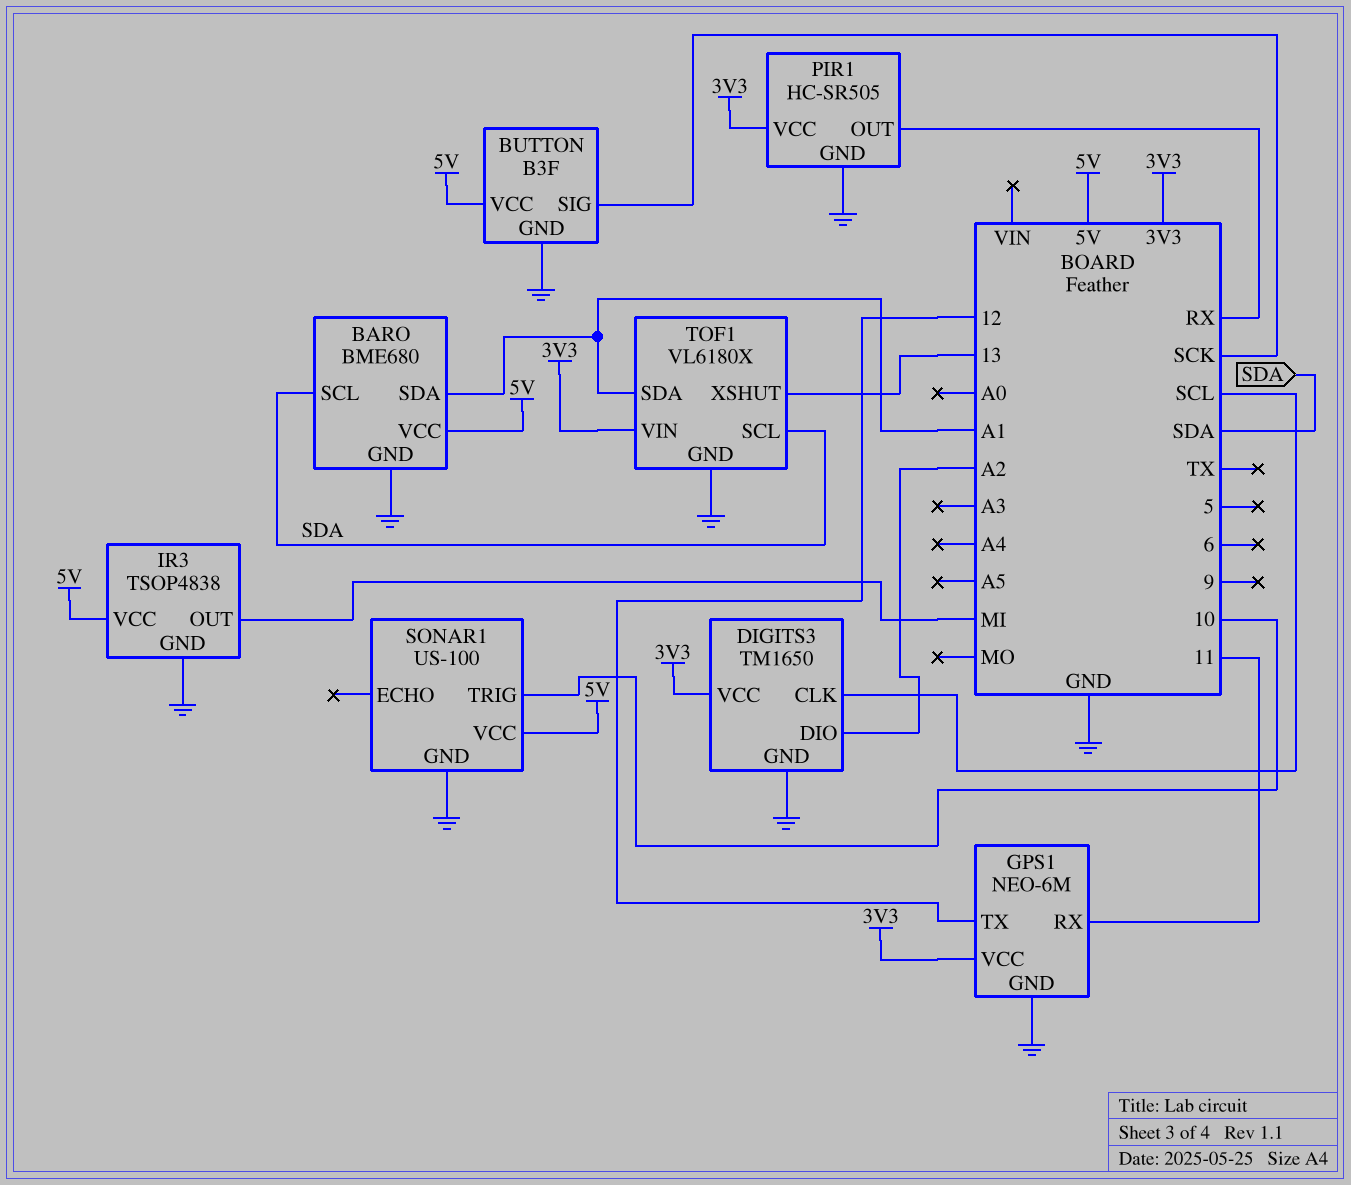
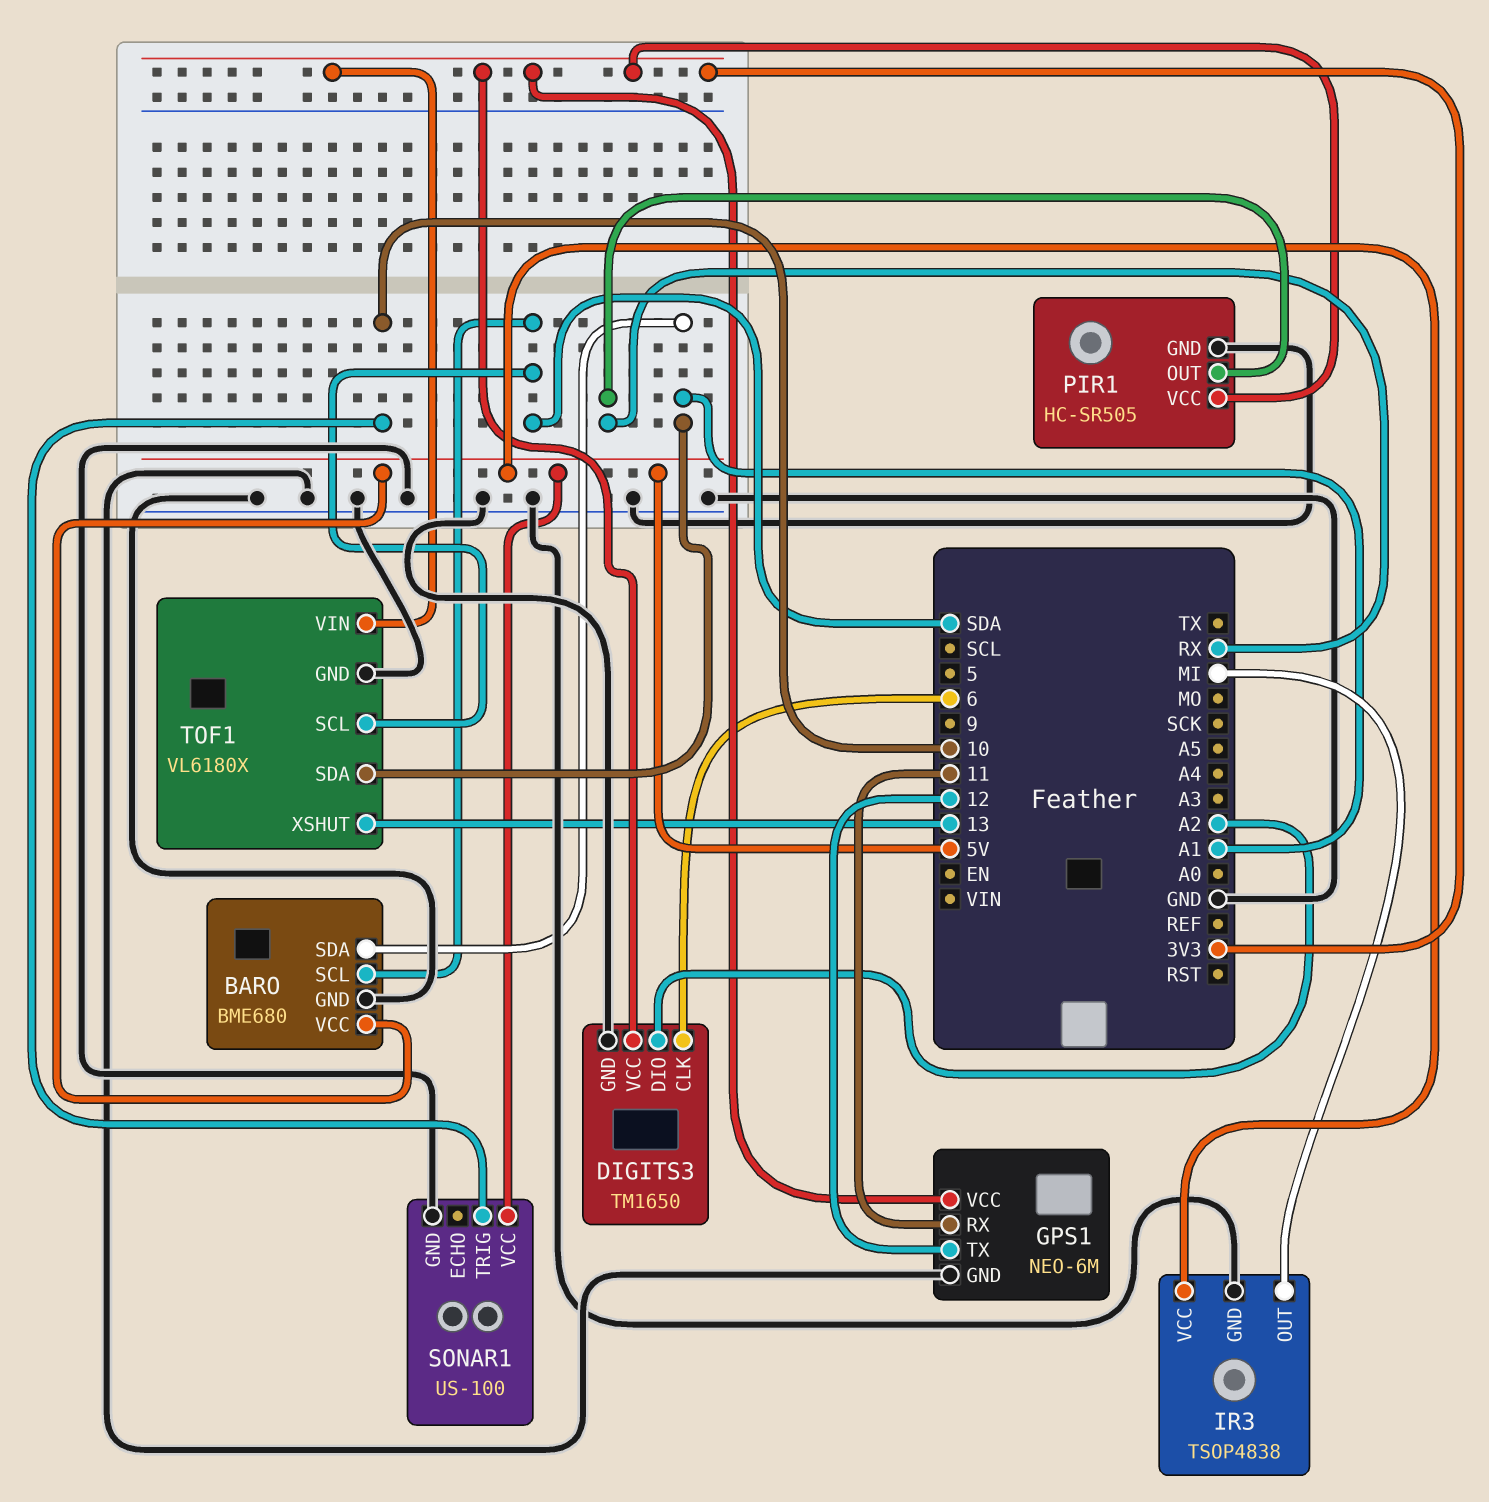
BUTTON: B3F -> none
BUTTON pin GND: GND -> none
BUTTON pin SIG: SCK -> none
BUTTON pin VCC: 5V -> none
DIGITS3 pin CLK: SCL -> 6

